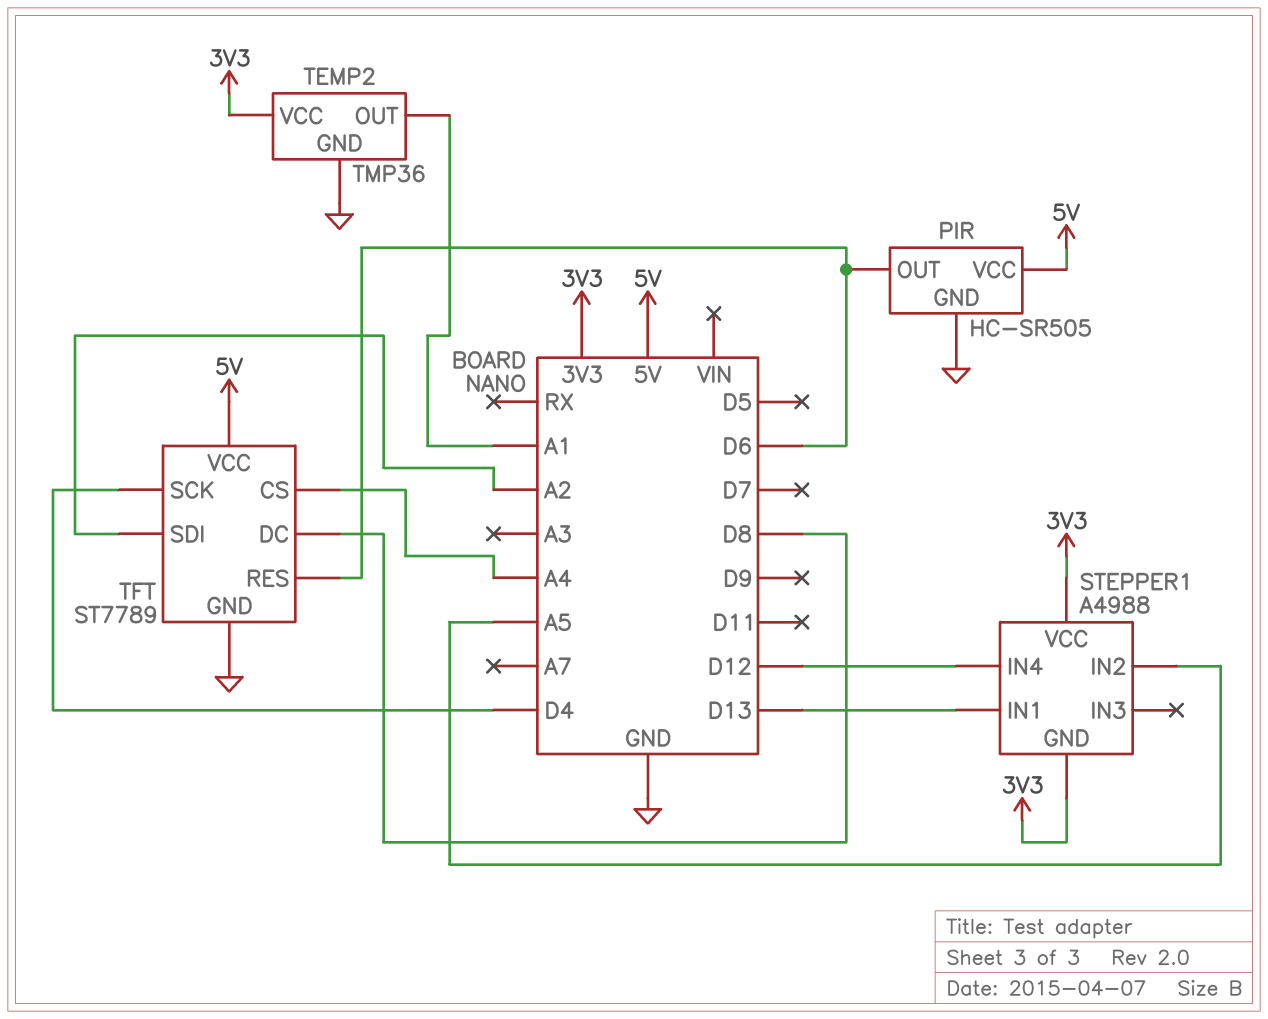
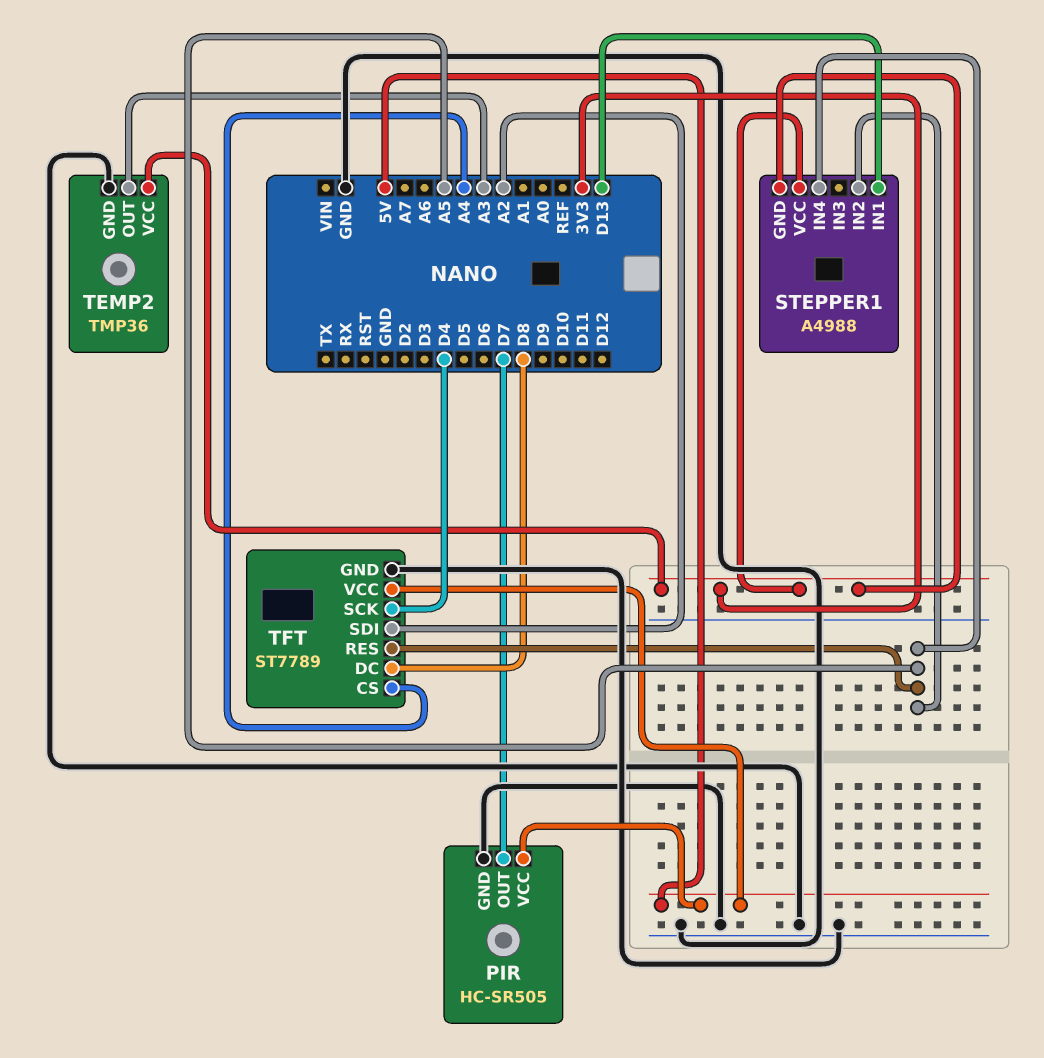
PIR pin OUT: D6 -> D7
STEPPER1 pin IN4: D12 -> A5
TEMP2 pin OUT: A1 -> A3
TFT pin RES: D6 -> A5

